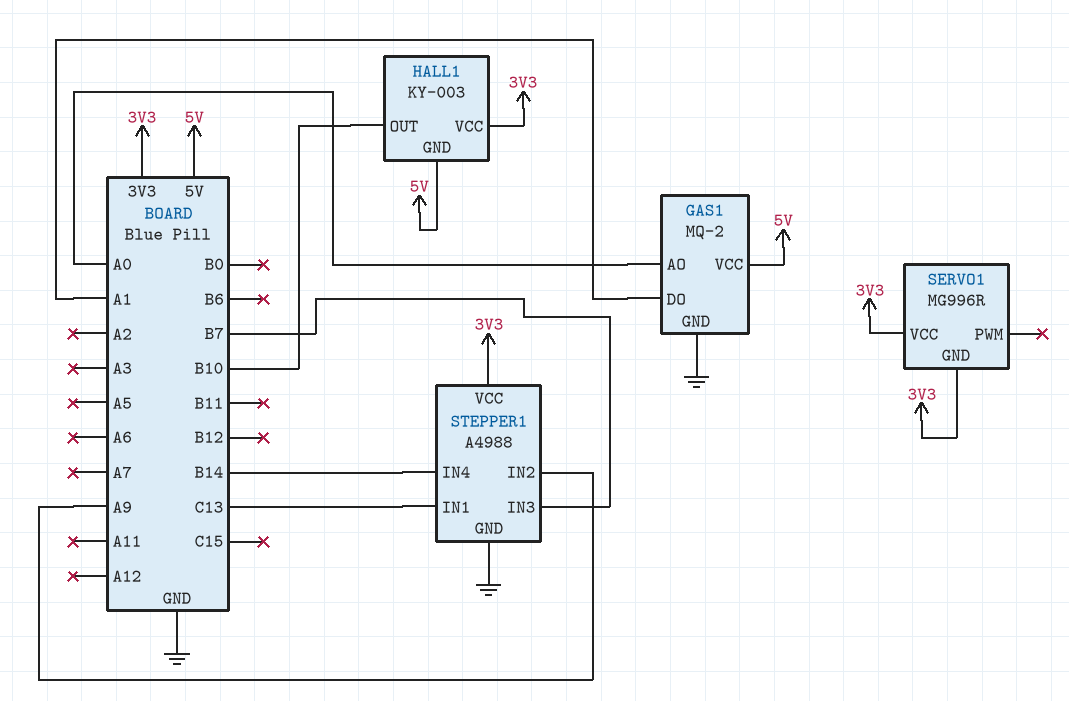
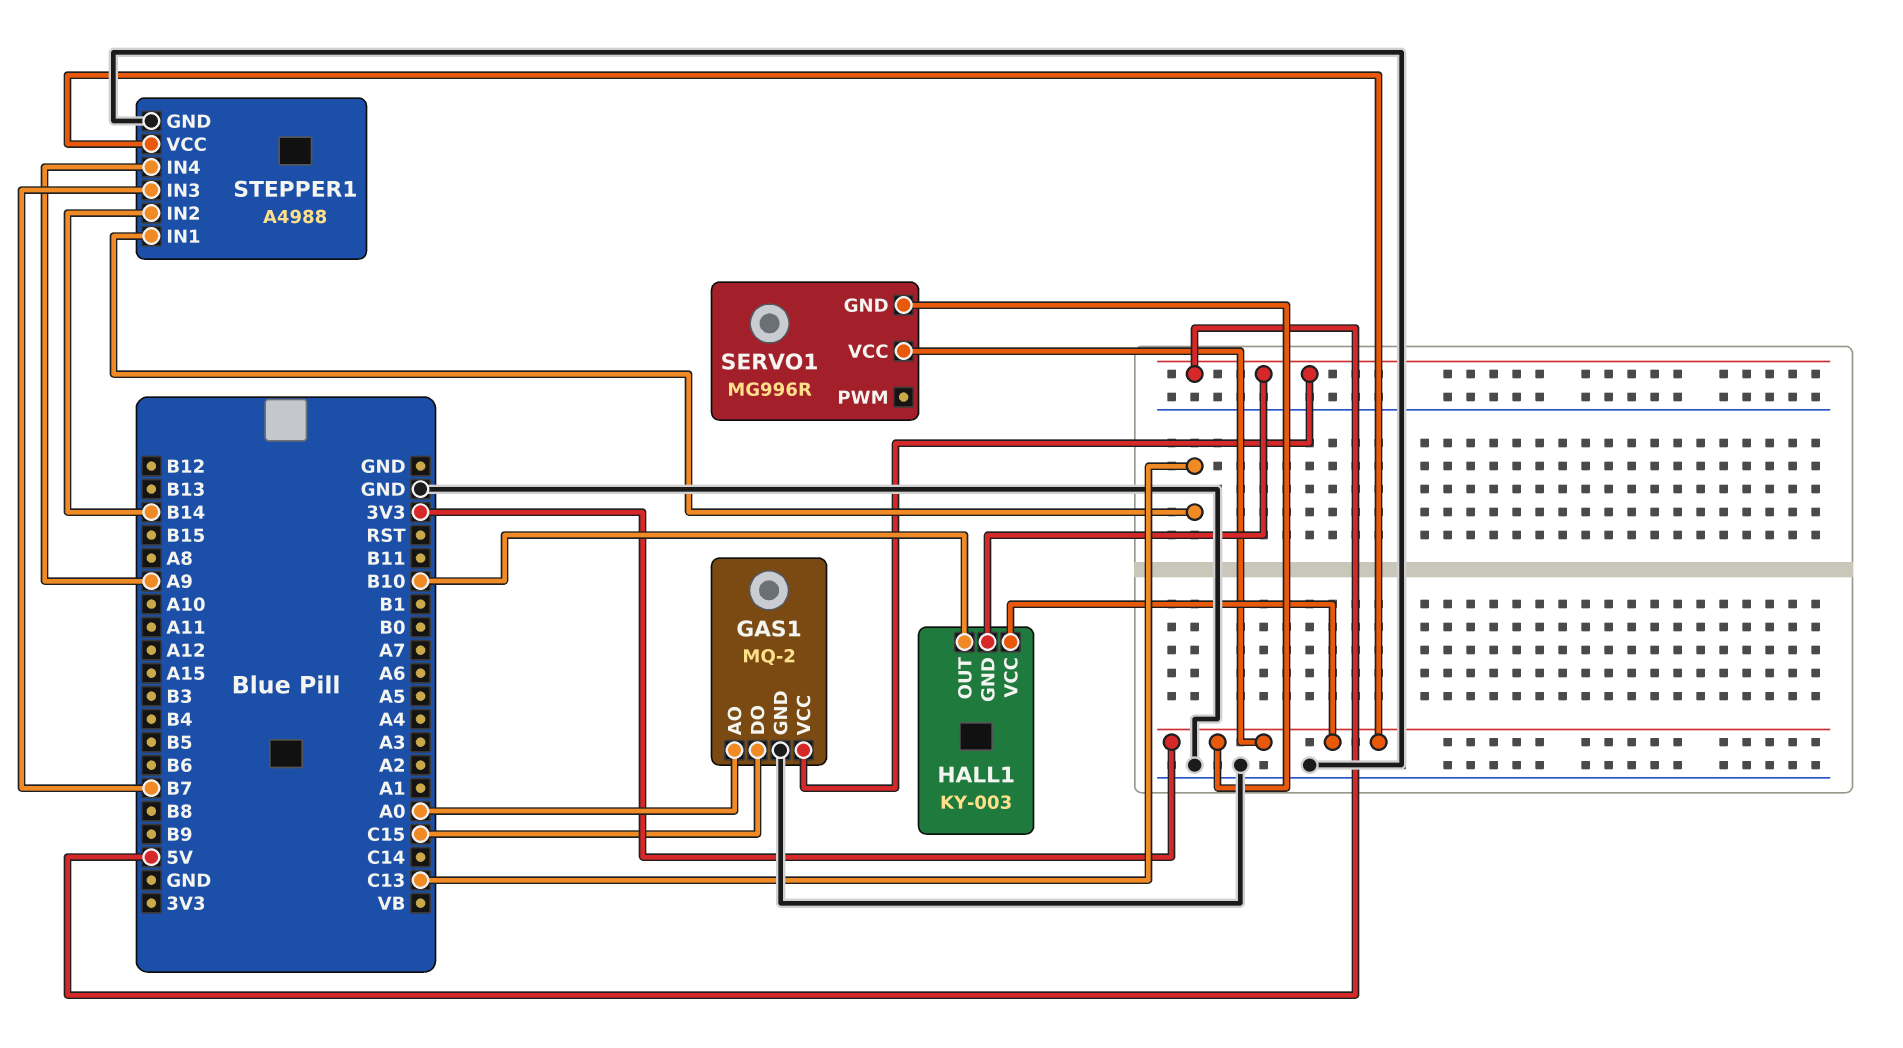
GAS1 pin DO: A1 -> C15
STEPPER1 pin IN2: A9 -> B14
STEPPER1 pin IN4: B14 -> A9

